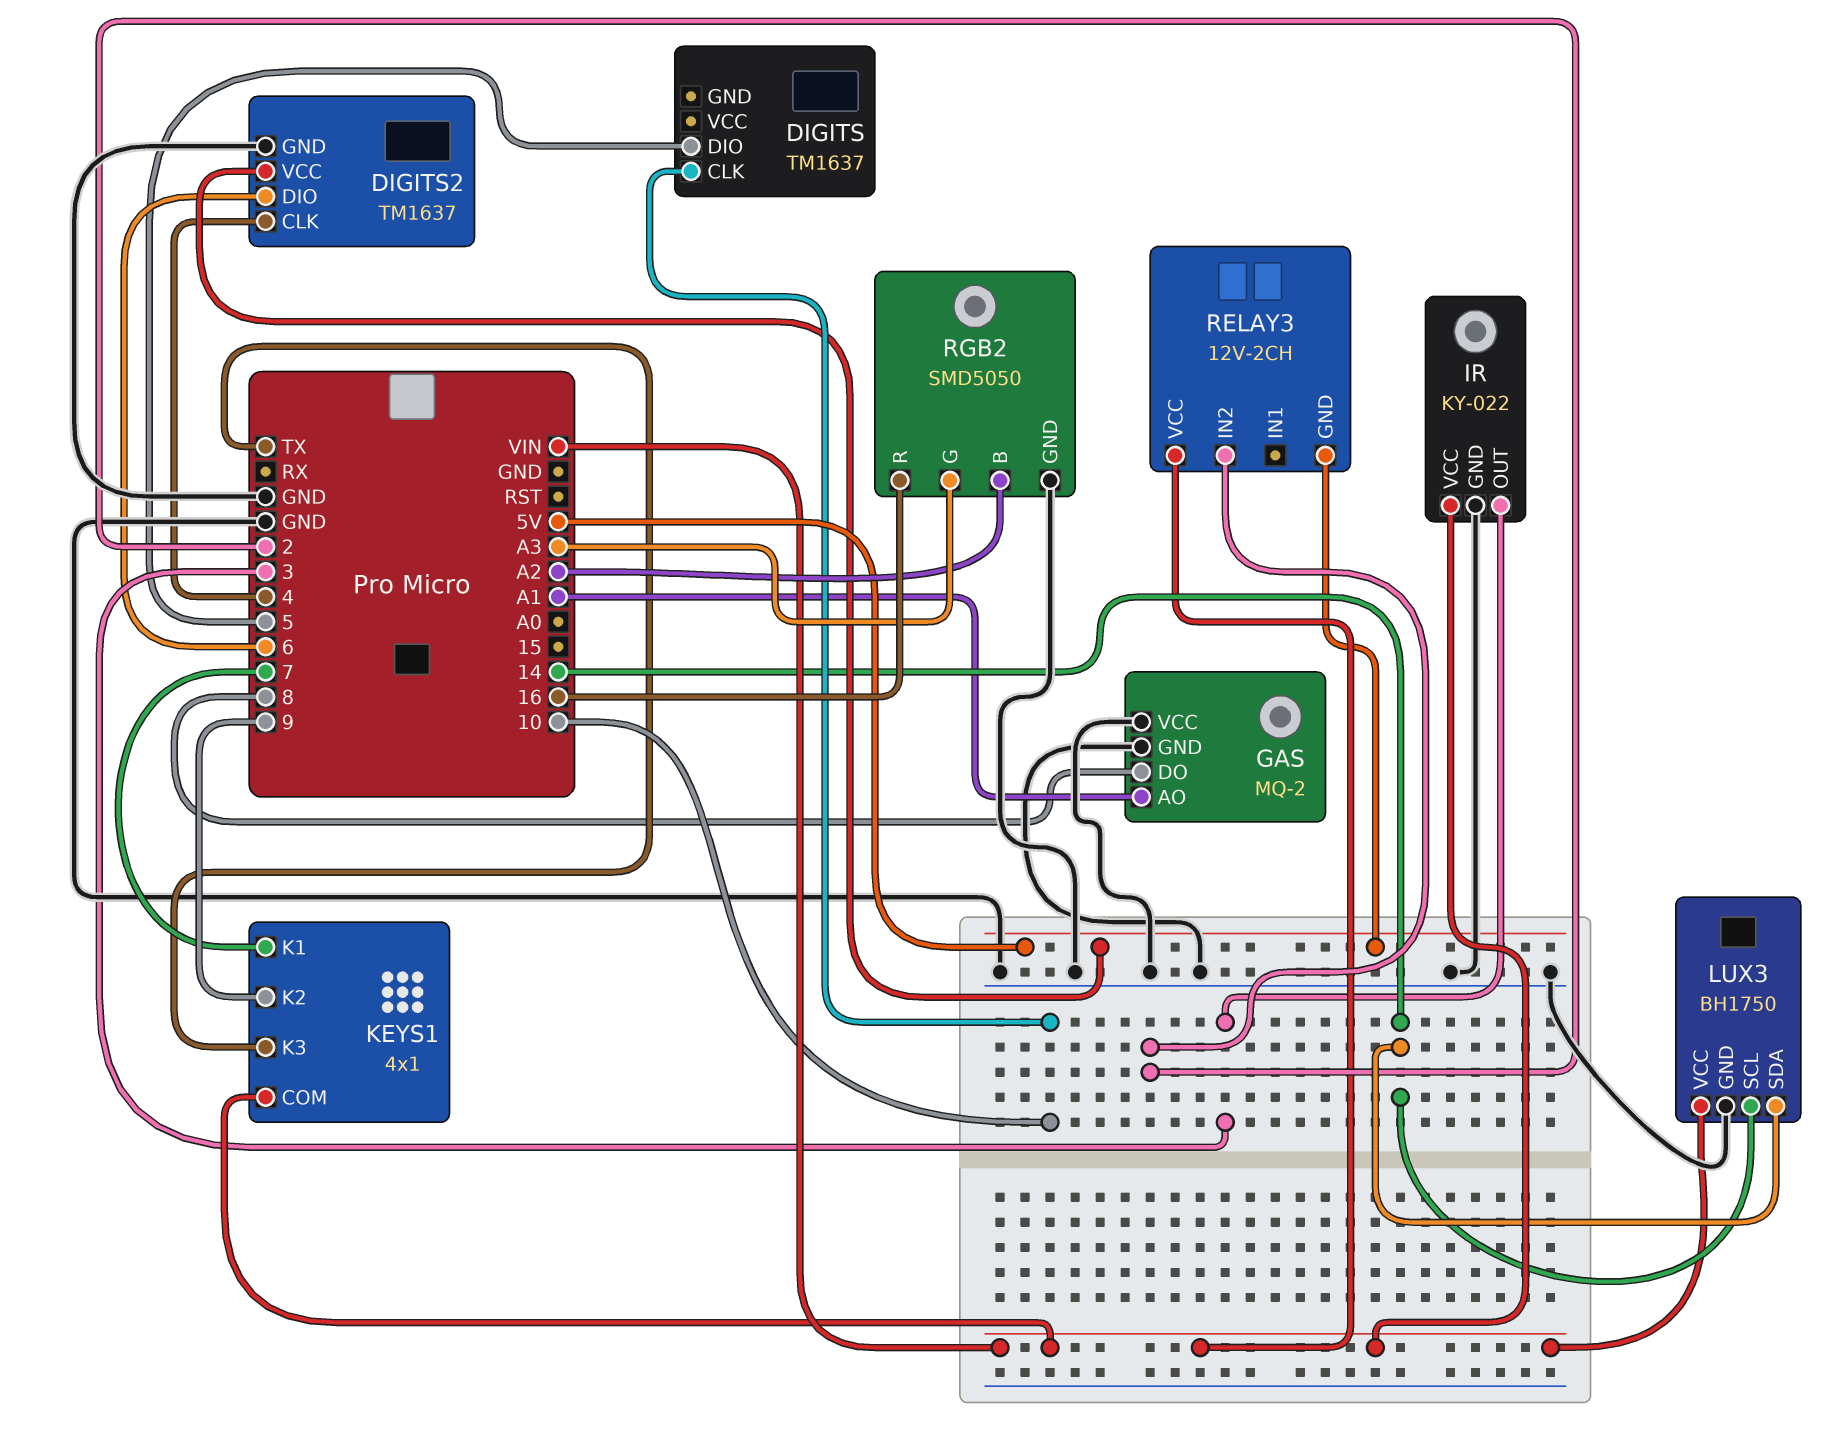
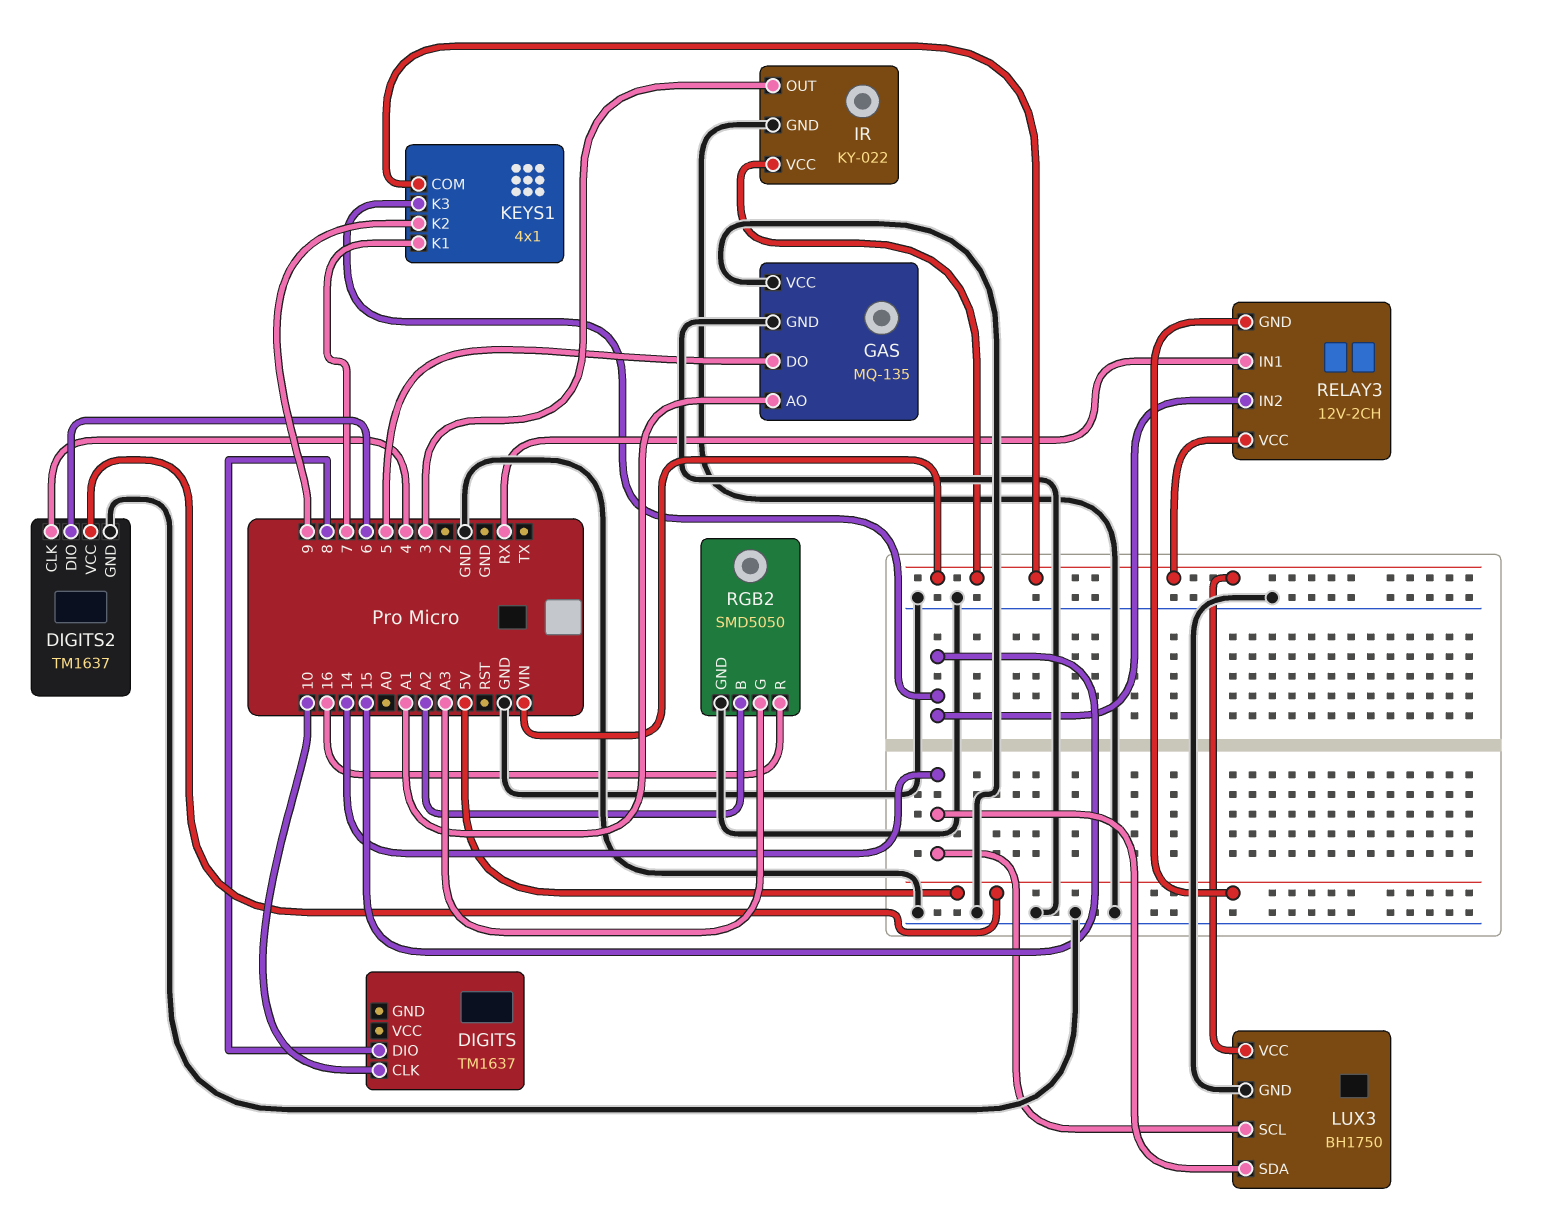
DIGITS pin DIO: 5 -> 8
GAS: MQ-2 -> MQ-135
GAS pin DO: 8 -> 5
KEYS1 pin K3: TX -> 15
RELAY3 pin IN1: none -> RX
RELAY3 pin IN2: 2 -> 15

